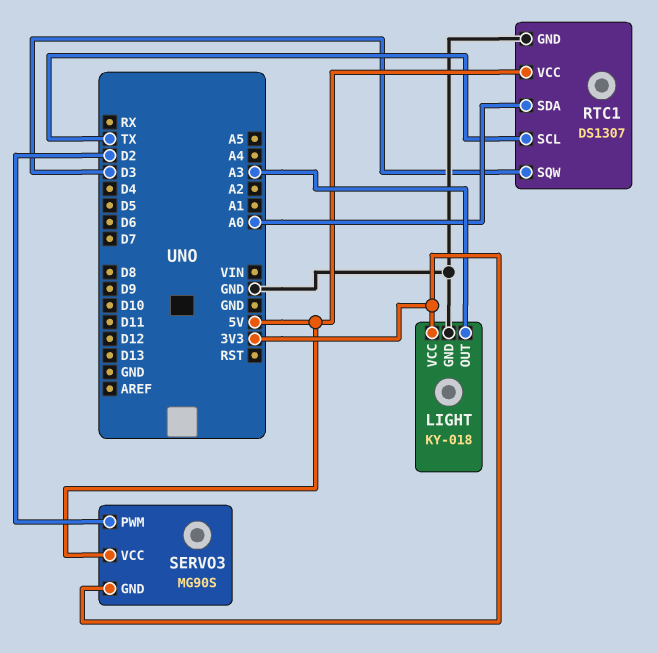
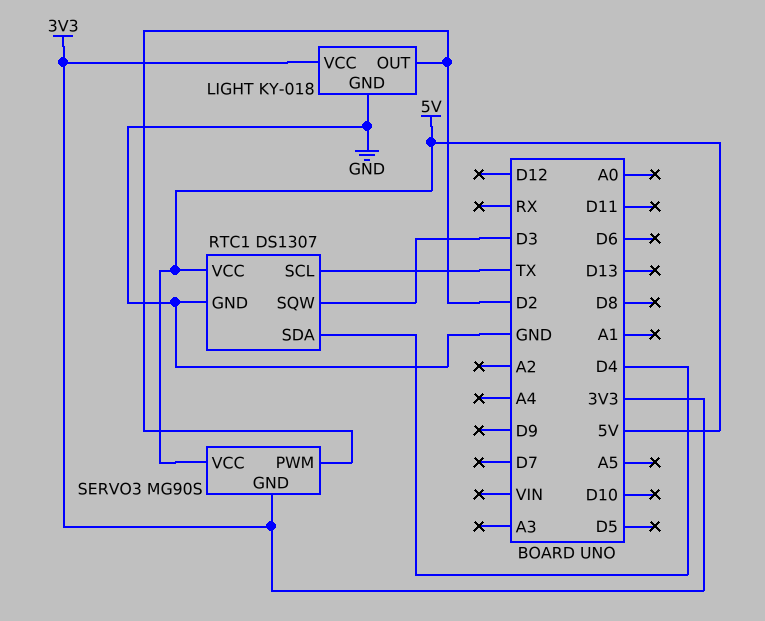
LIGHT pin OUT: A3 -> D2
RTC1 pin SDA: A0 -> D4

